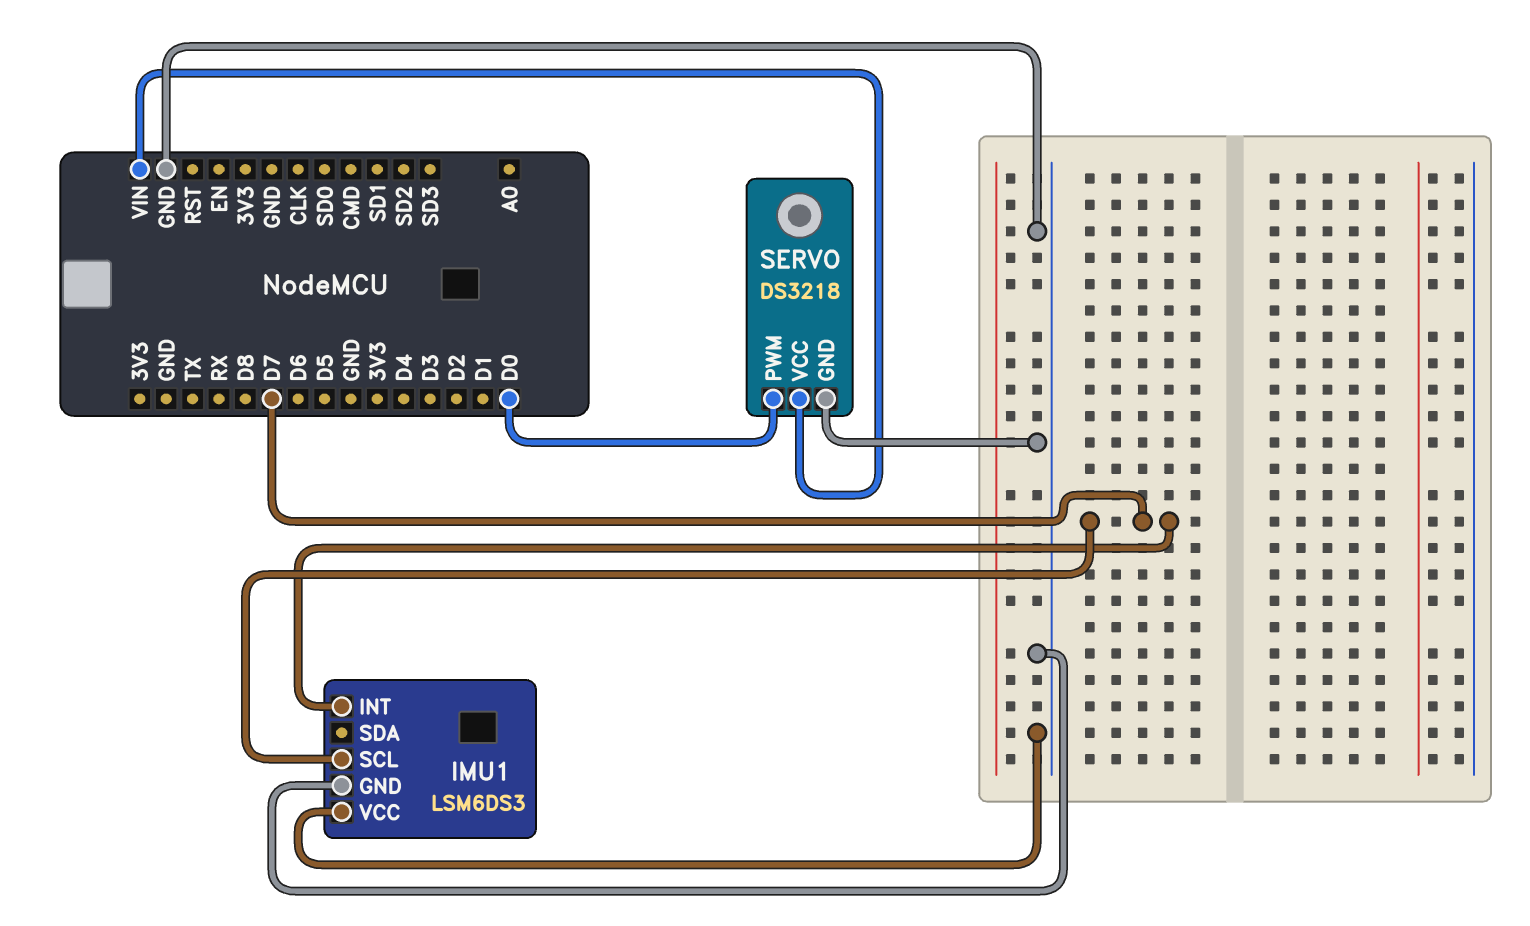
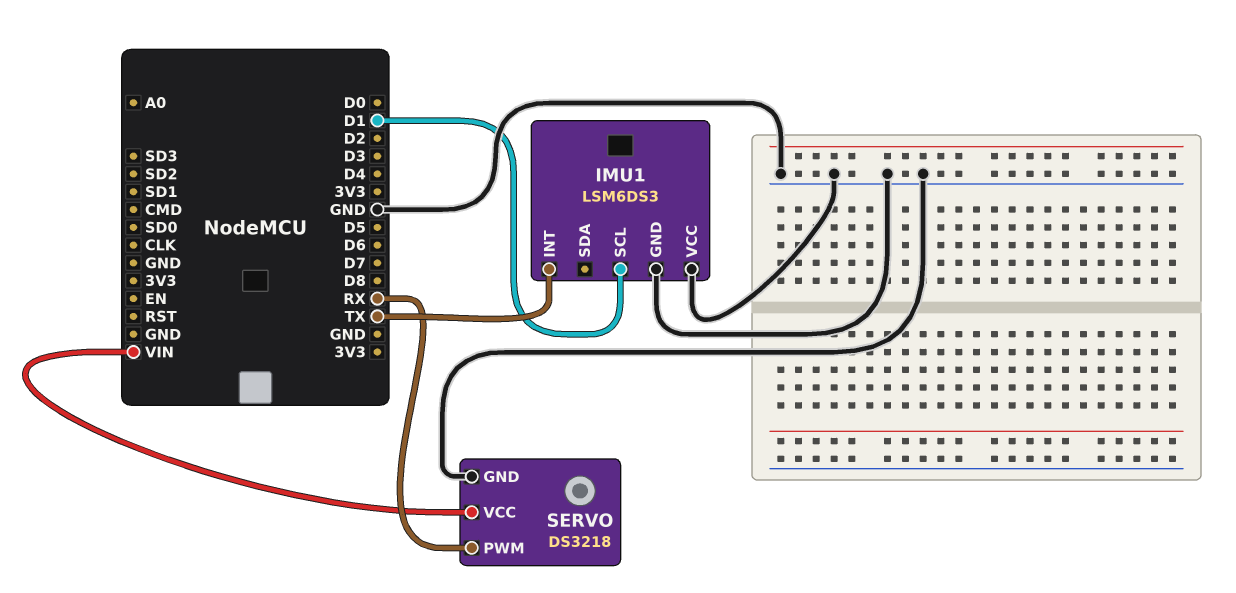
IMU1 pin INT: D7 -> TX
IMU1 pin SCL: D7 -> D1
SERVO pin PWM: D0 -> RX

